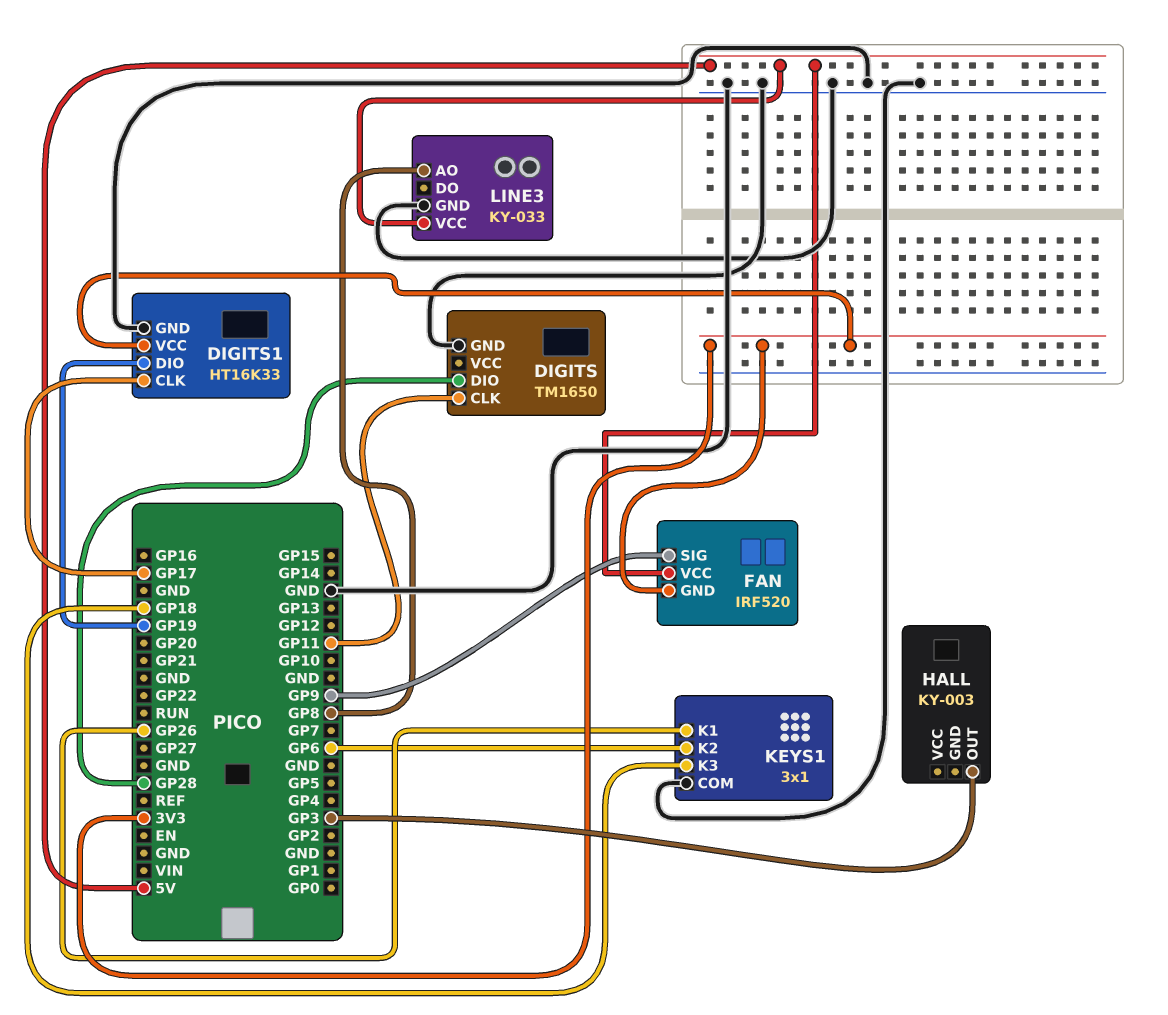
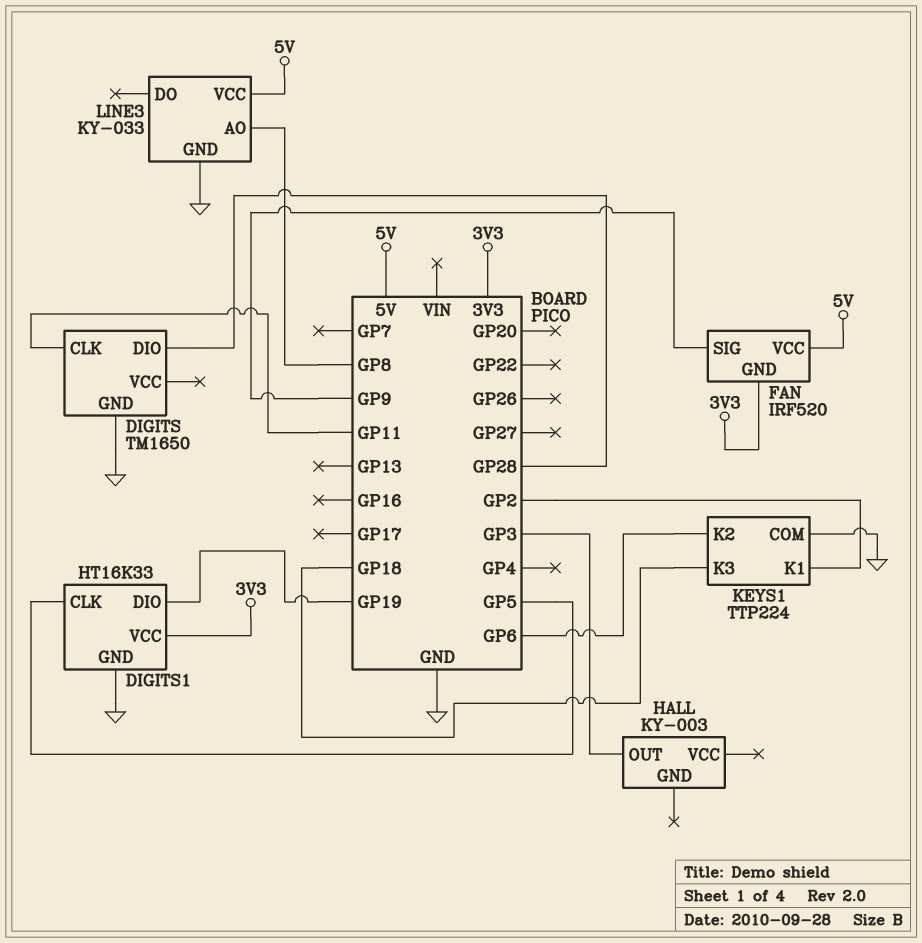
DIGITS1 pin CLK: GP17 -> GP5
KEYS1: 3x1 -> TTP224
KEYS1 pin K1: GP26 -> GP2

